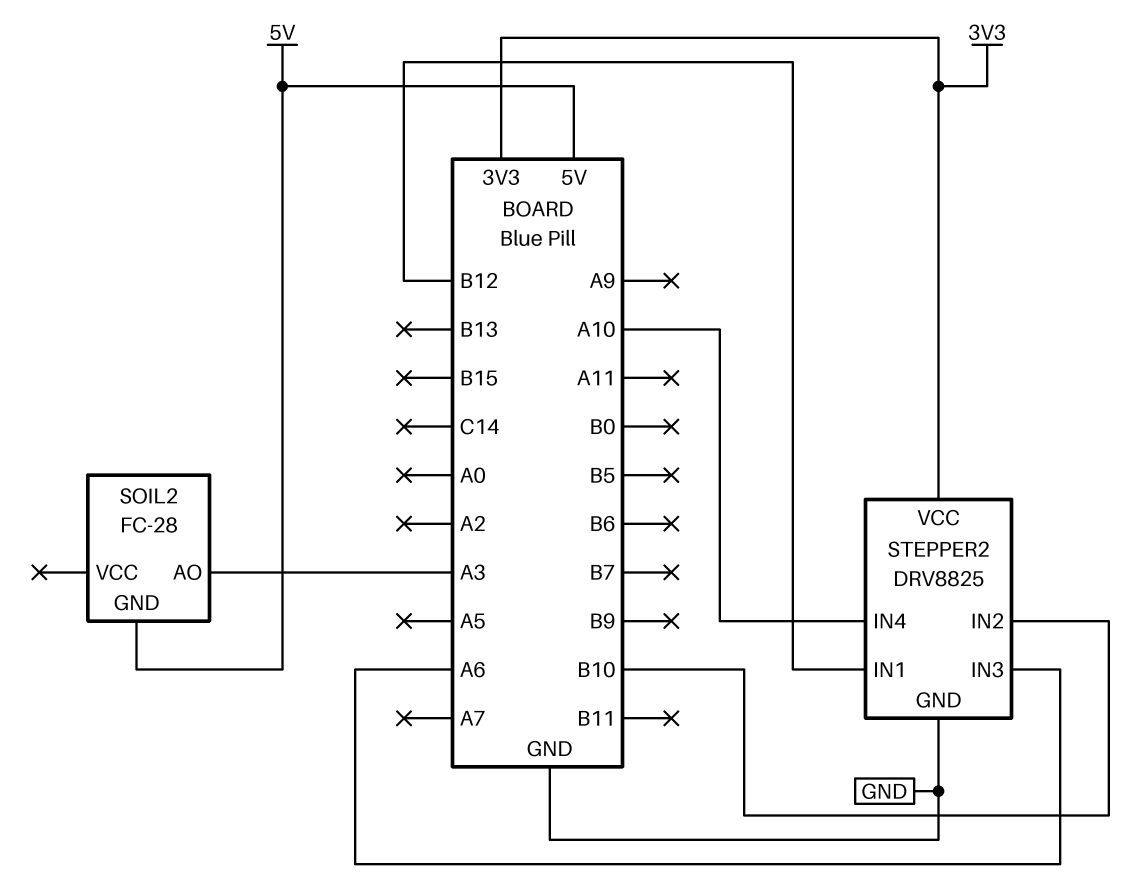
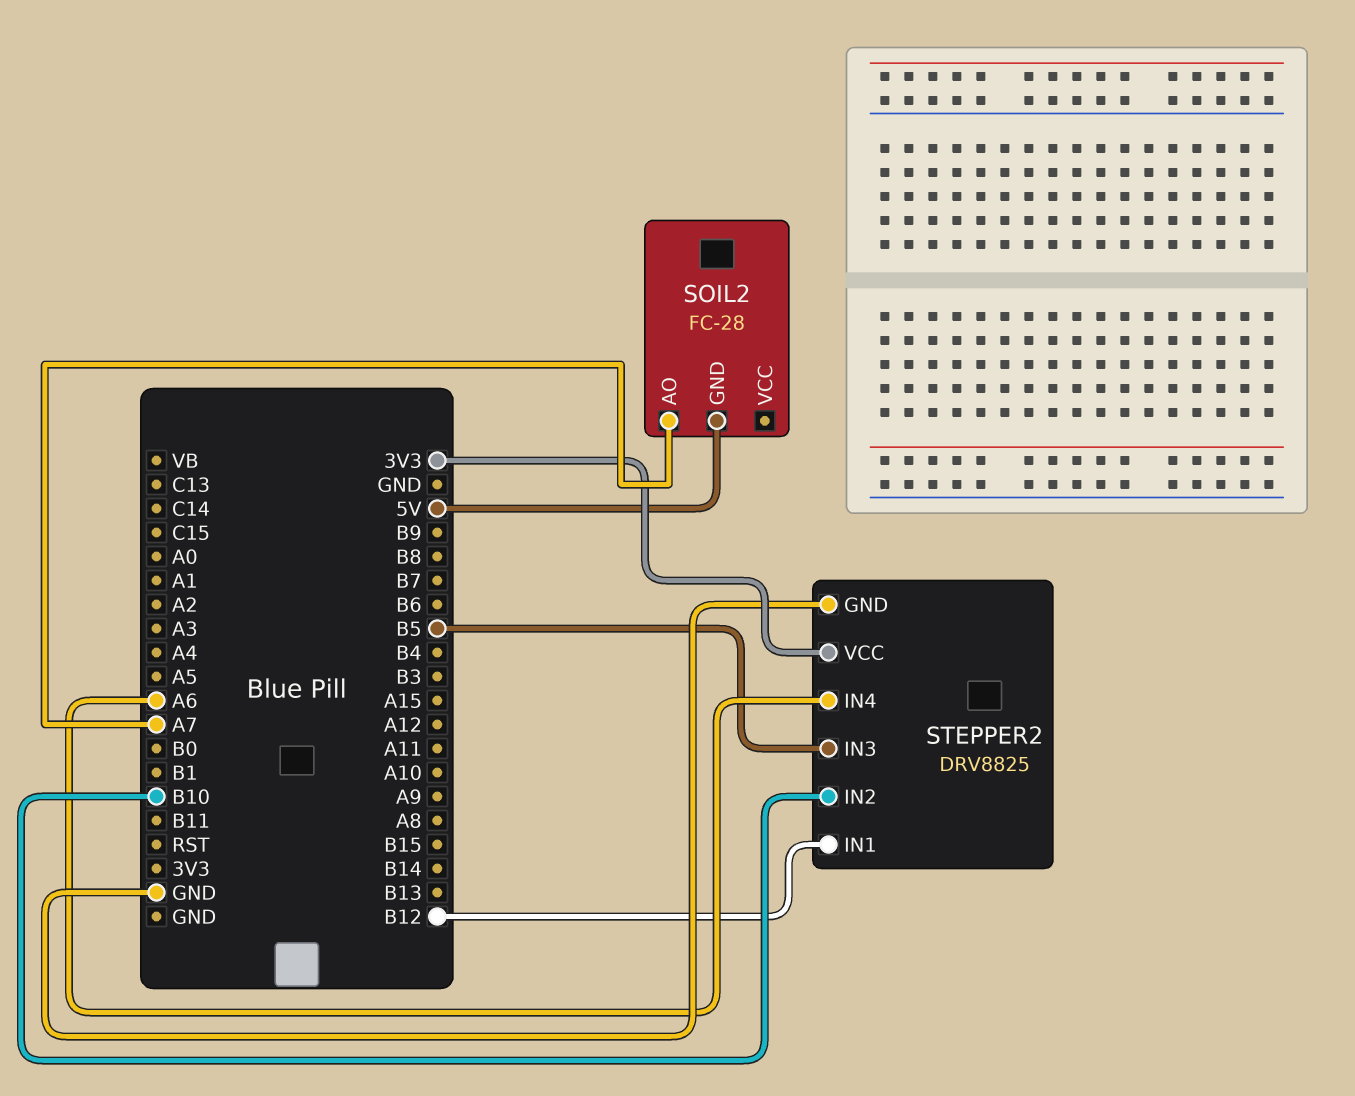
SOIL2 pin AO: A3 -> A7
STEPPER2 pin IN3: A6 -> B5
STEPPER2 pin IN4: A10 -> A6

